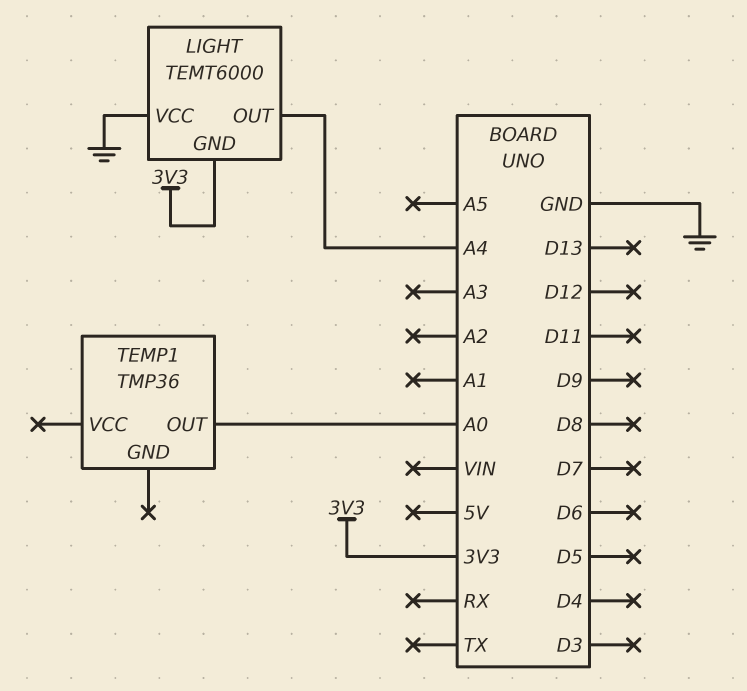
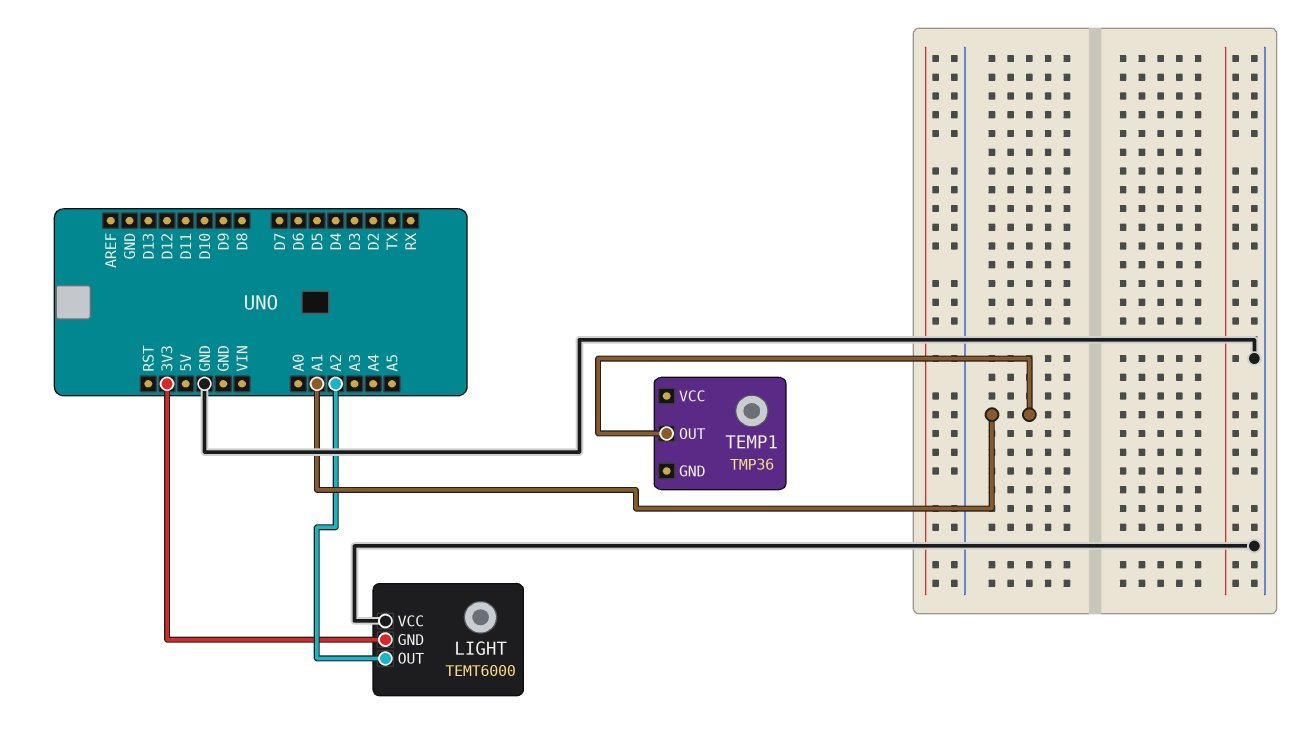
LIGHT pin OUT: A4 -> A2
TEMP1 pin OUT: A0 -> A1

